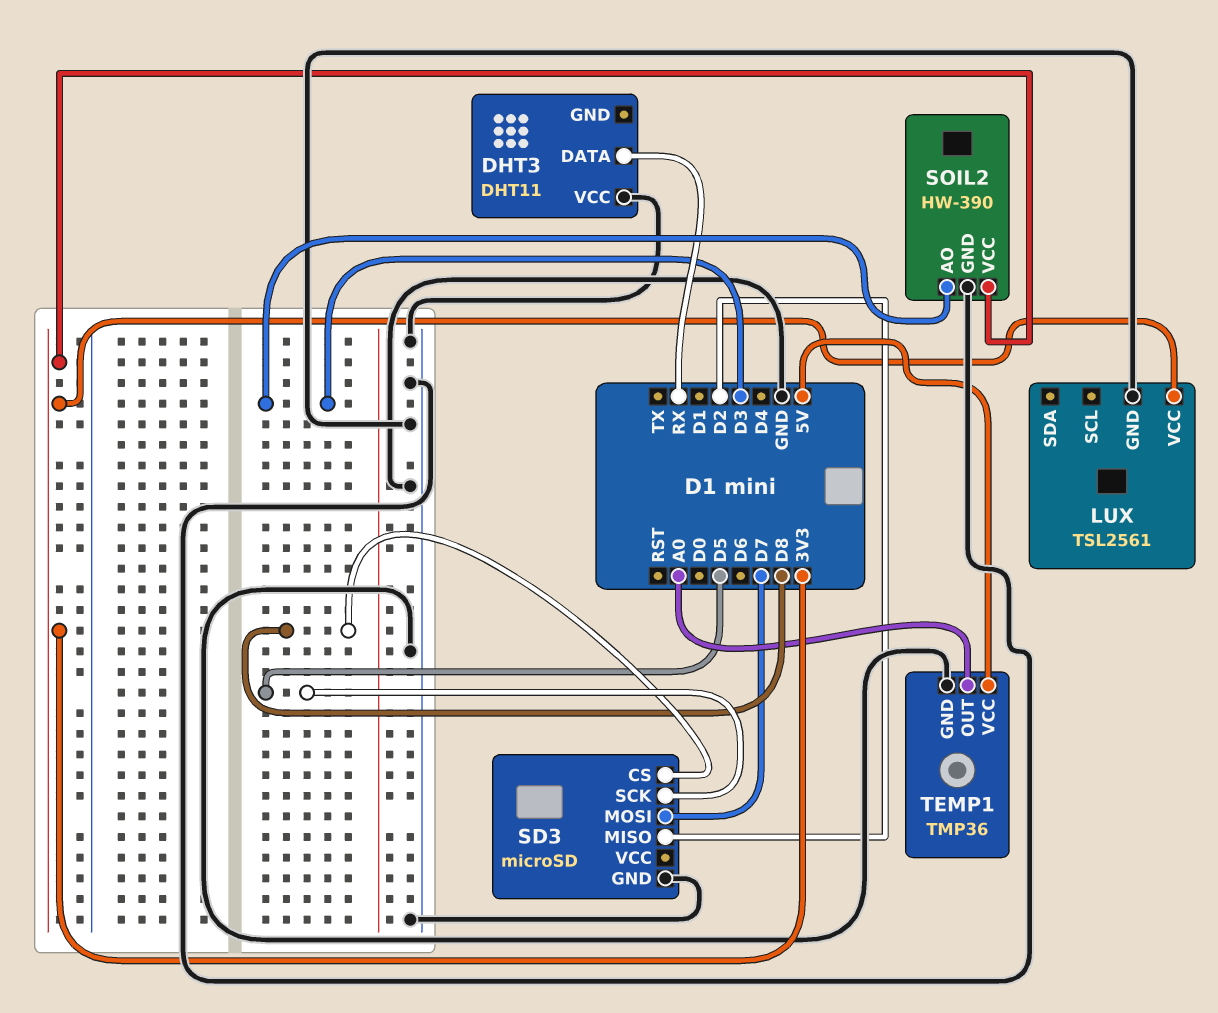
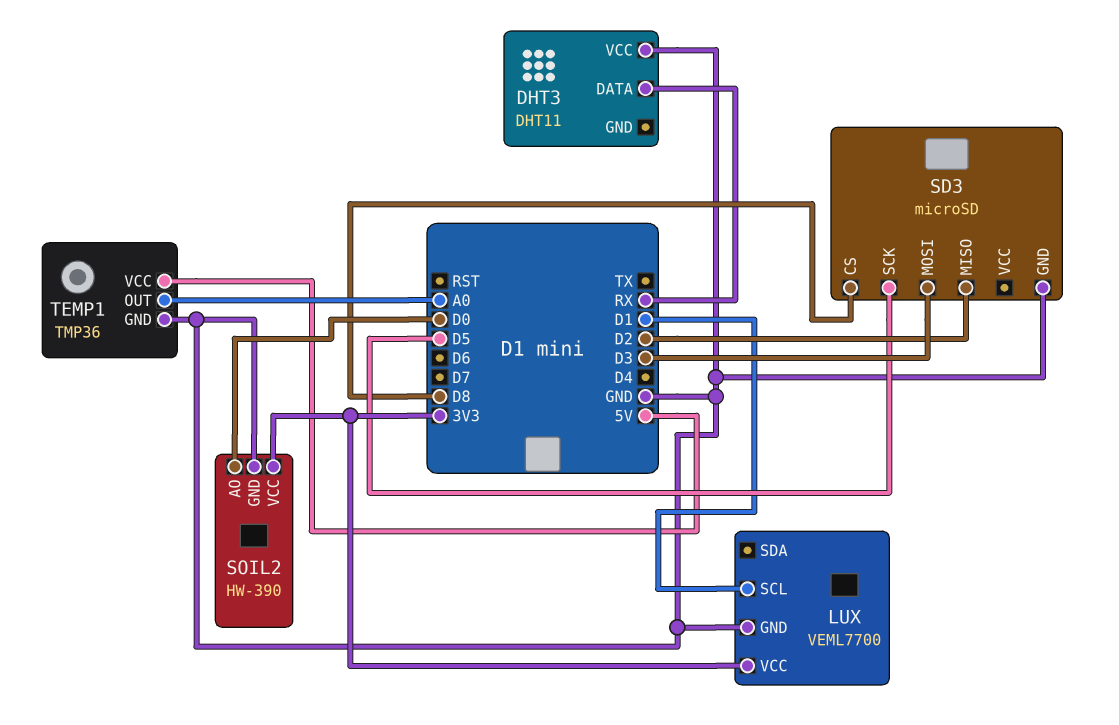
LUX: TSL2561 -> VEML7700
LUX pin SCL: none -> D1
SD3 pin MOSI: D7 -> D3
SOIL2 pin AO: D3 -> D0

